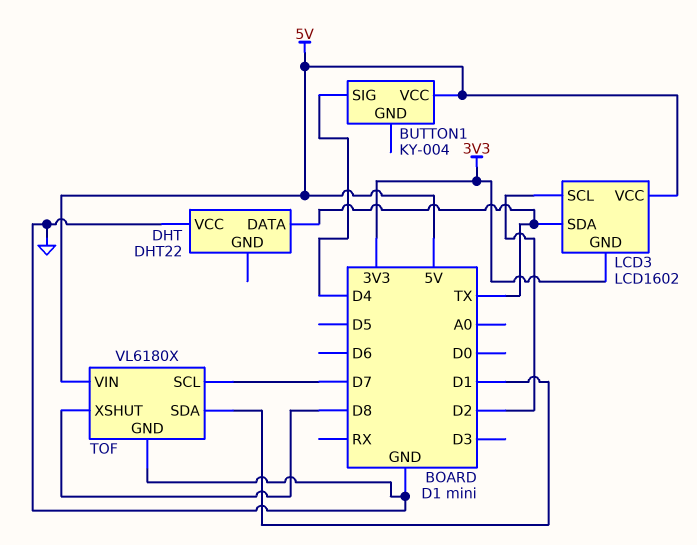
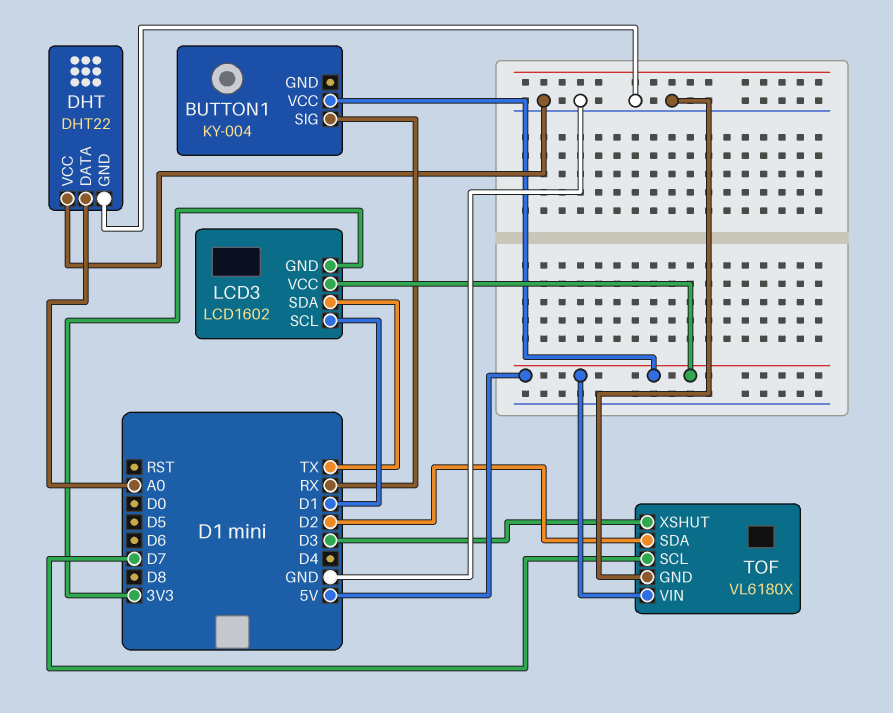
BUTTON1 pin SIG: D4 -> RX
DHT pin DATA: TX -> A0
DHT pin GND: none -> GND
LCD3 pin SCL: D2 -> D1
TOF pin SDA: D1 -> D2
TOF pin XSHUT: D8 -> D3

